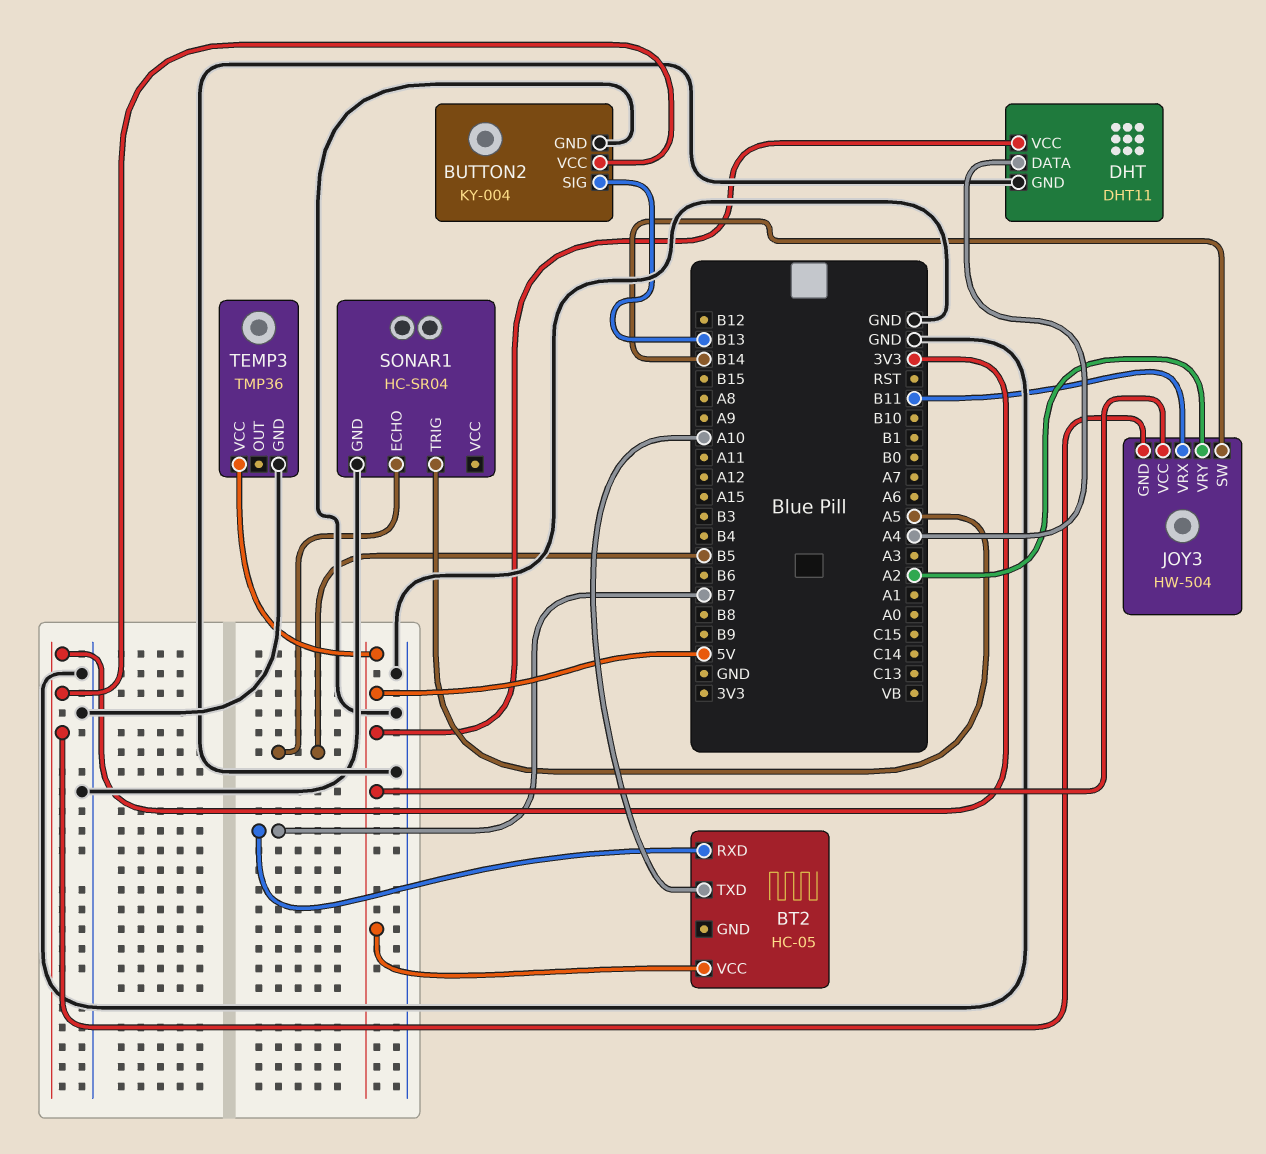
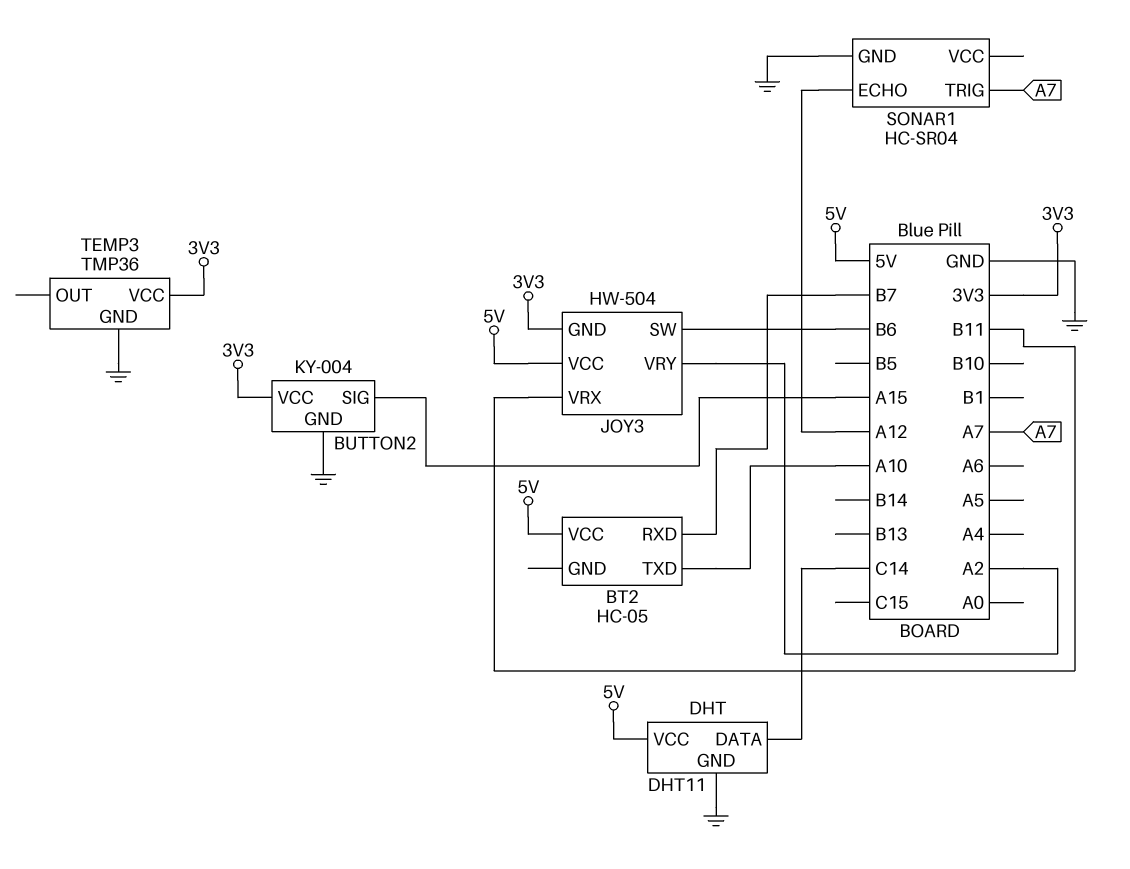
BUTTON2 pin SIG: B13 -> A15
DHT pin DATA: A4 -> C14
JOY3 pin SW: B14 -> B6
SONAR1 pin ECHO: B5 -> A12
SONAR1 pin TRIG: A5 -> A7
TEMP3 pin VCC: 5V -> 3V3

